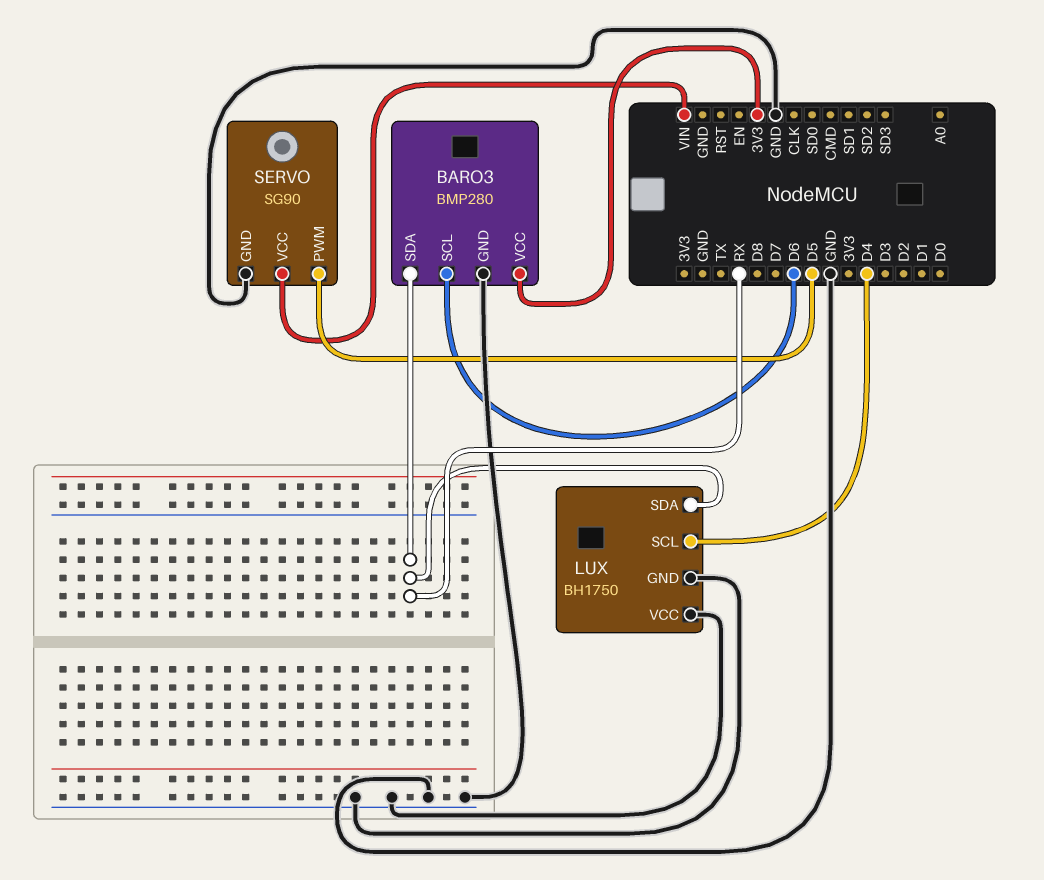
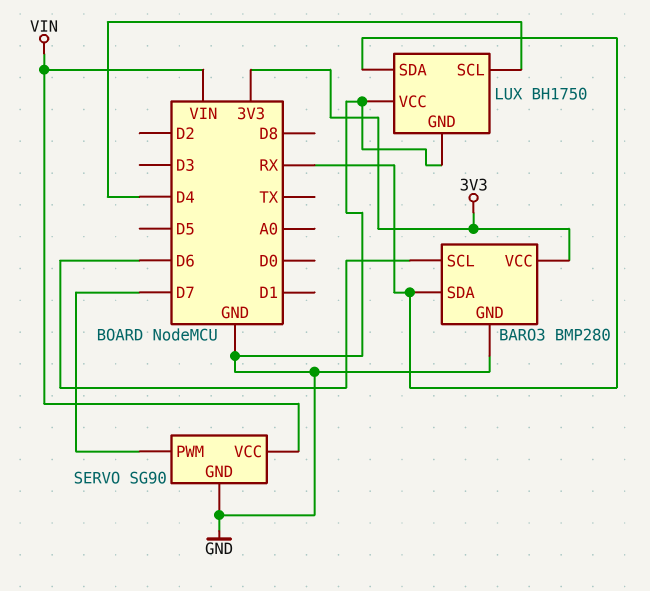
SERVO pin PWM: D5 -> D7

